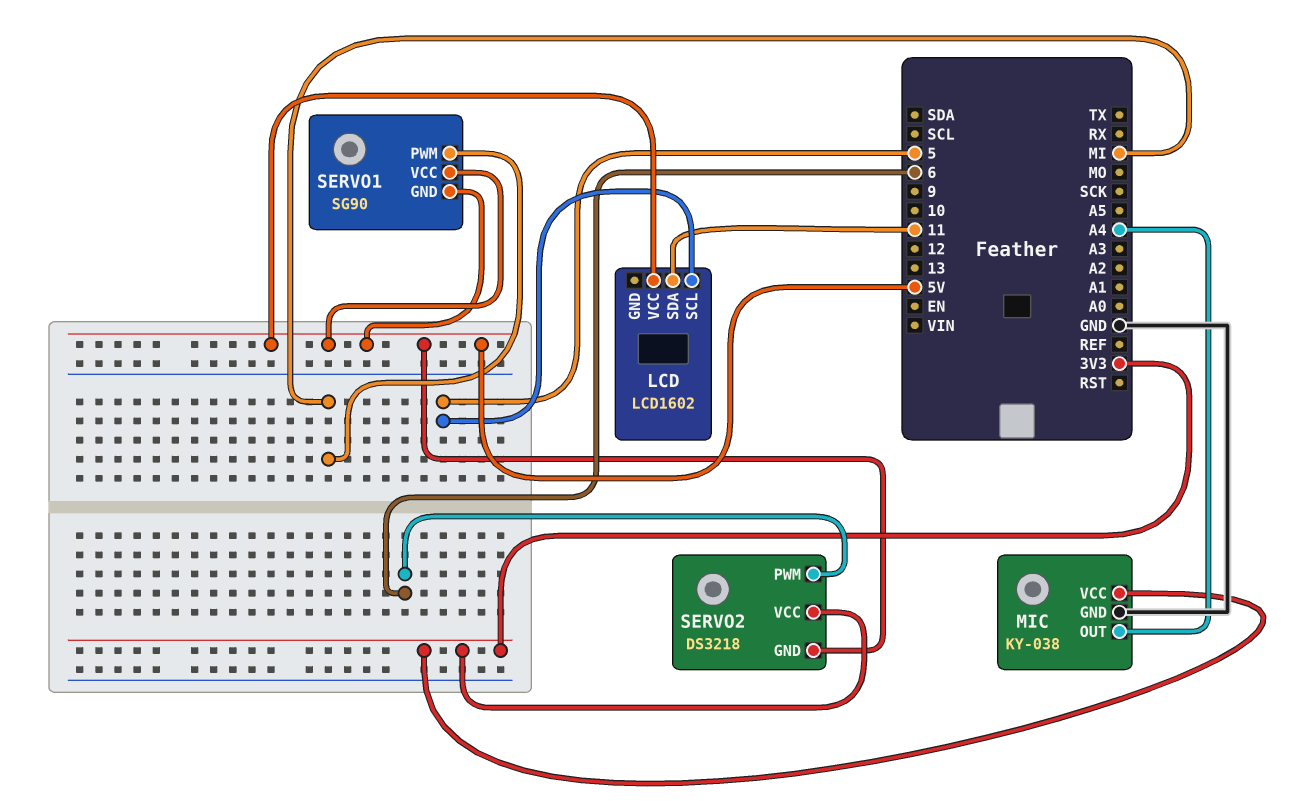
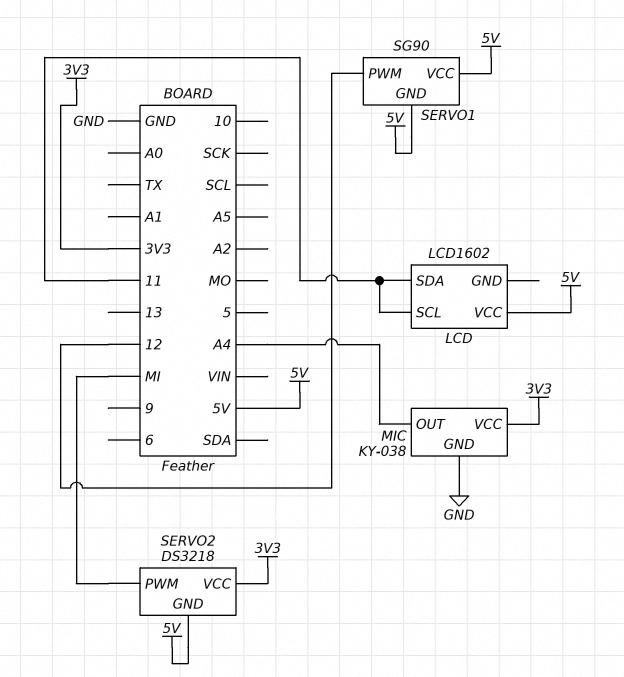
LCD pin SCL: 5 -> 11
SERVO1 pin PWM: MI -> 12
SERVO2 pin PWM: 6 -> MI

